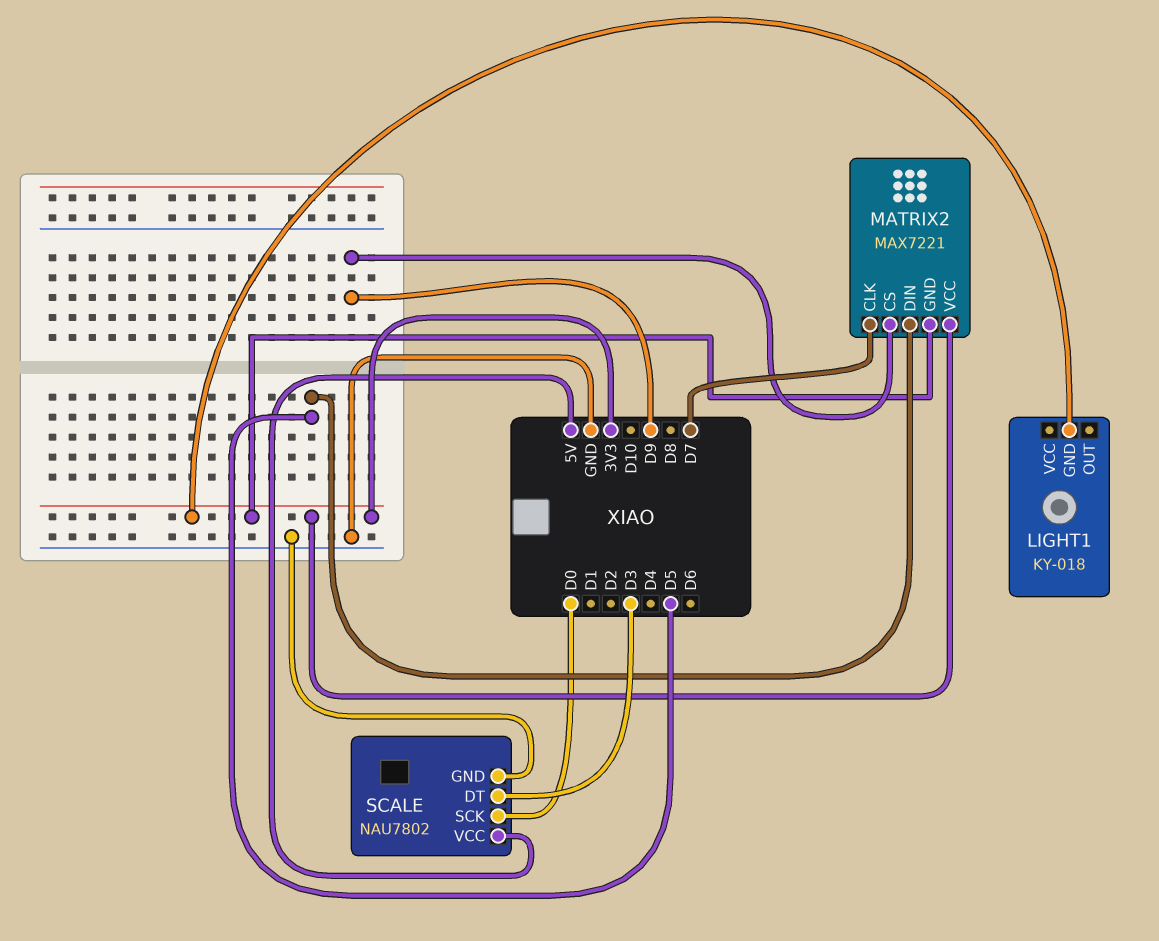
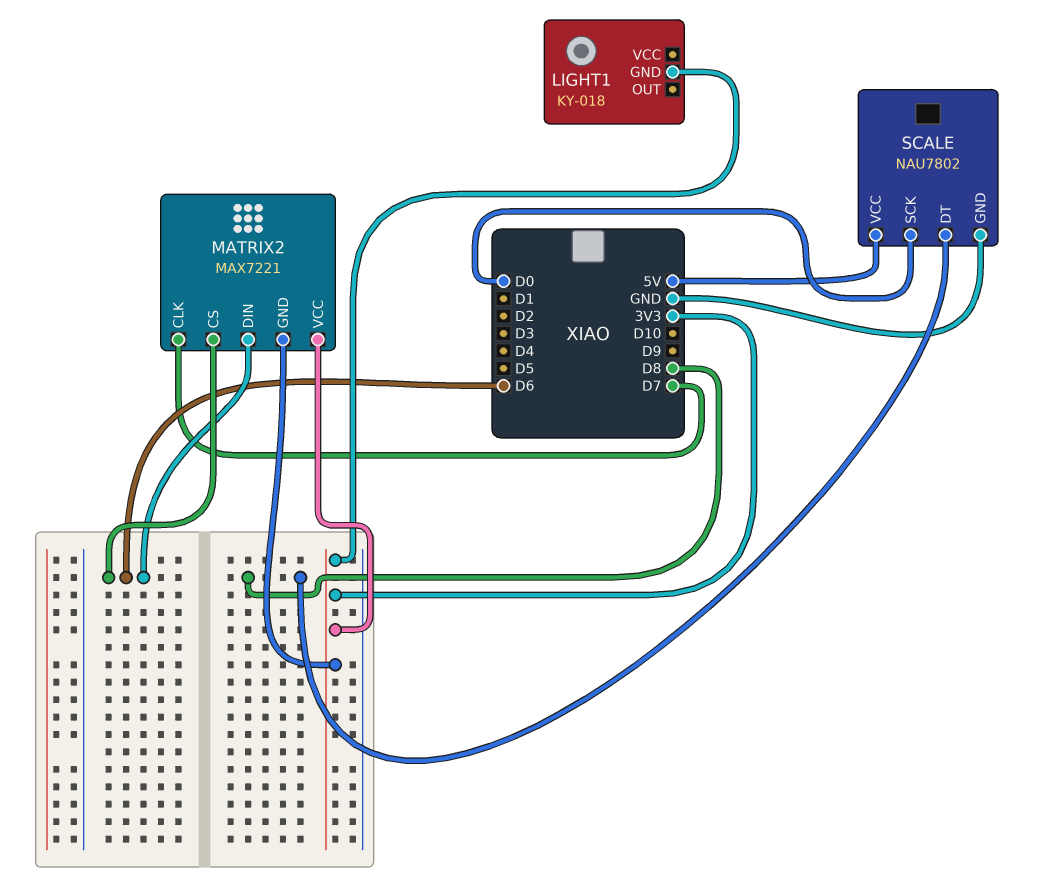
MATRIX2 pin CS: D9 -> D6
MATRIX2 pin DIN: D5 -> D6
SCALE pin DT: D3 -> D8

